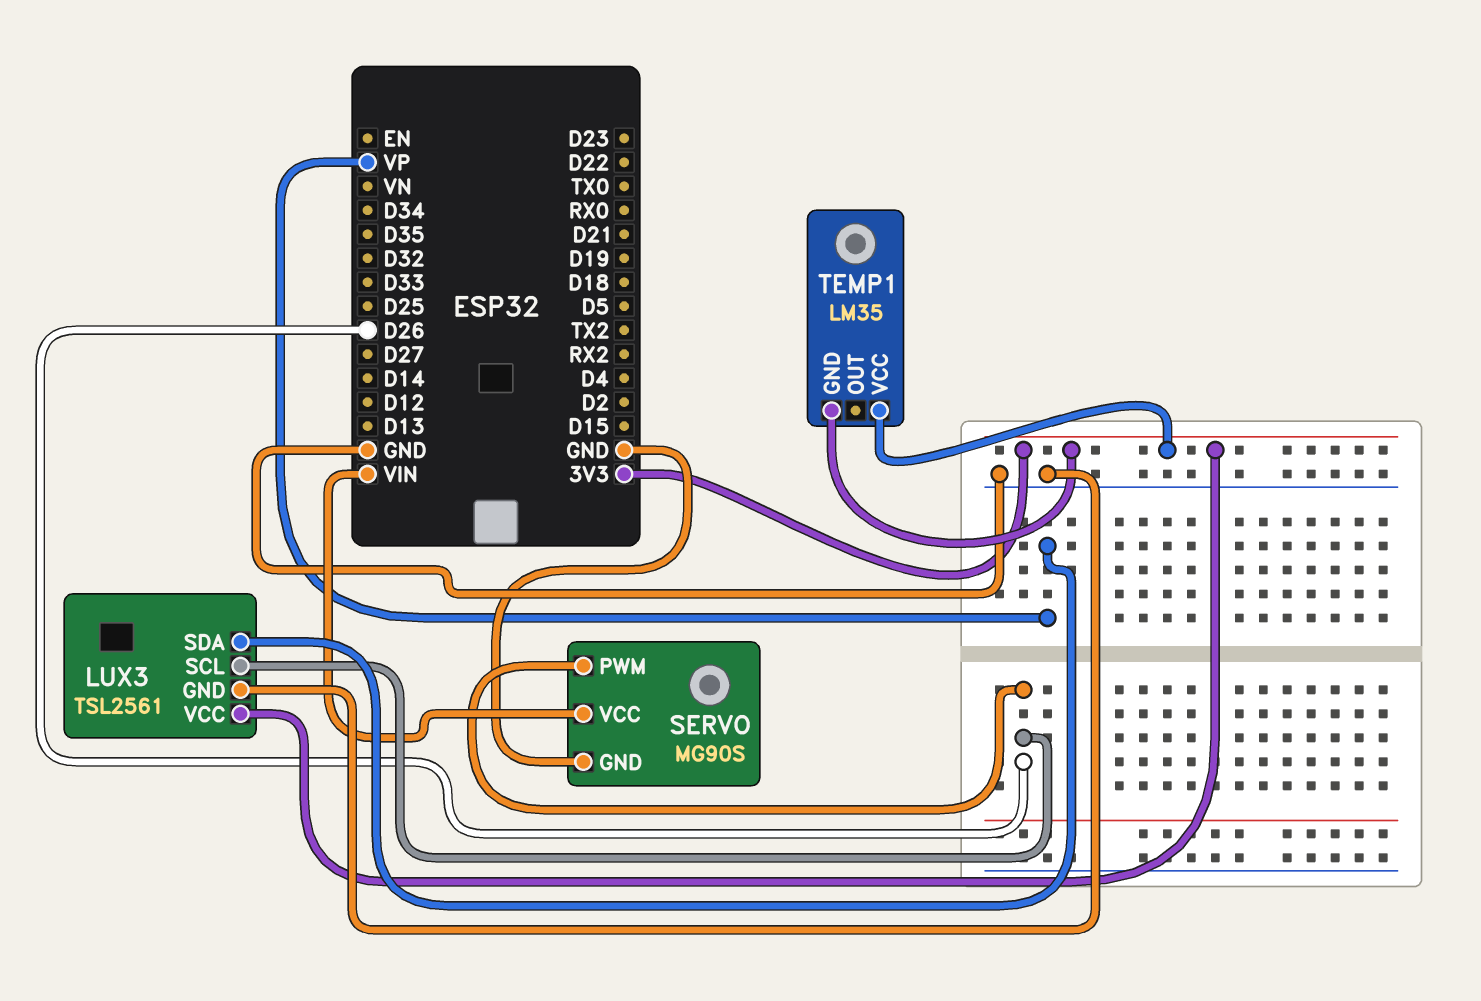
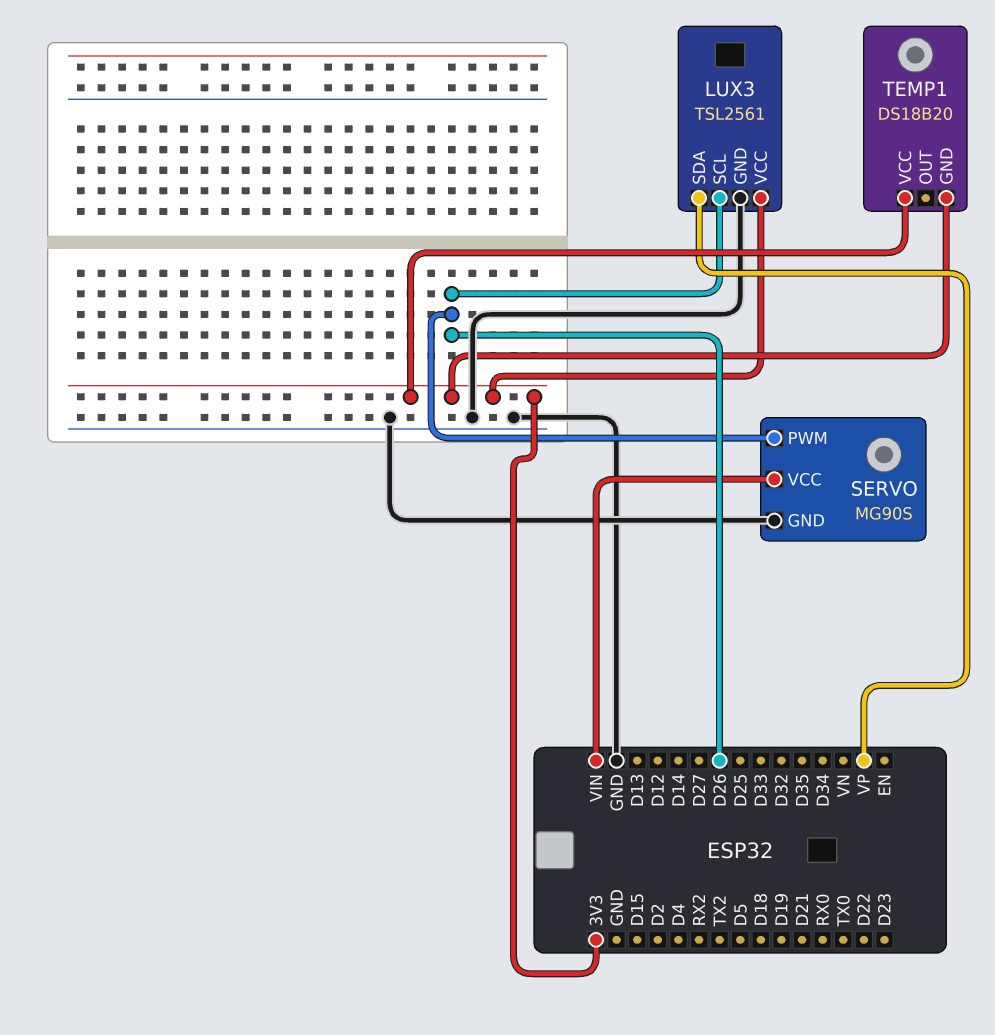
TEMP1: LM35 -> DS18B20

